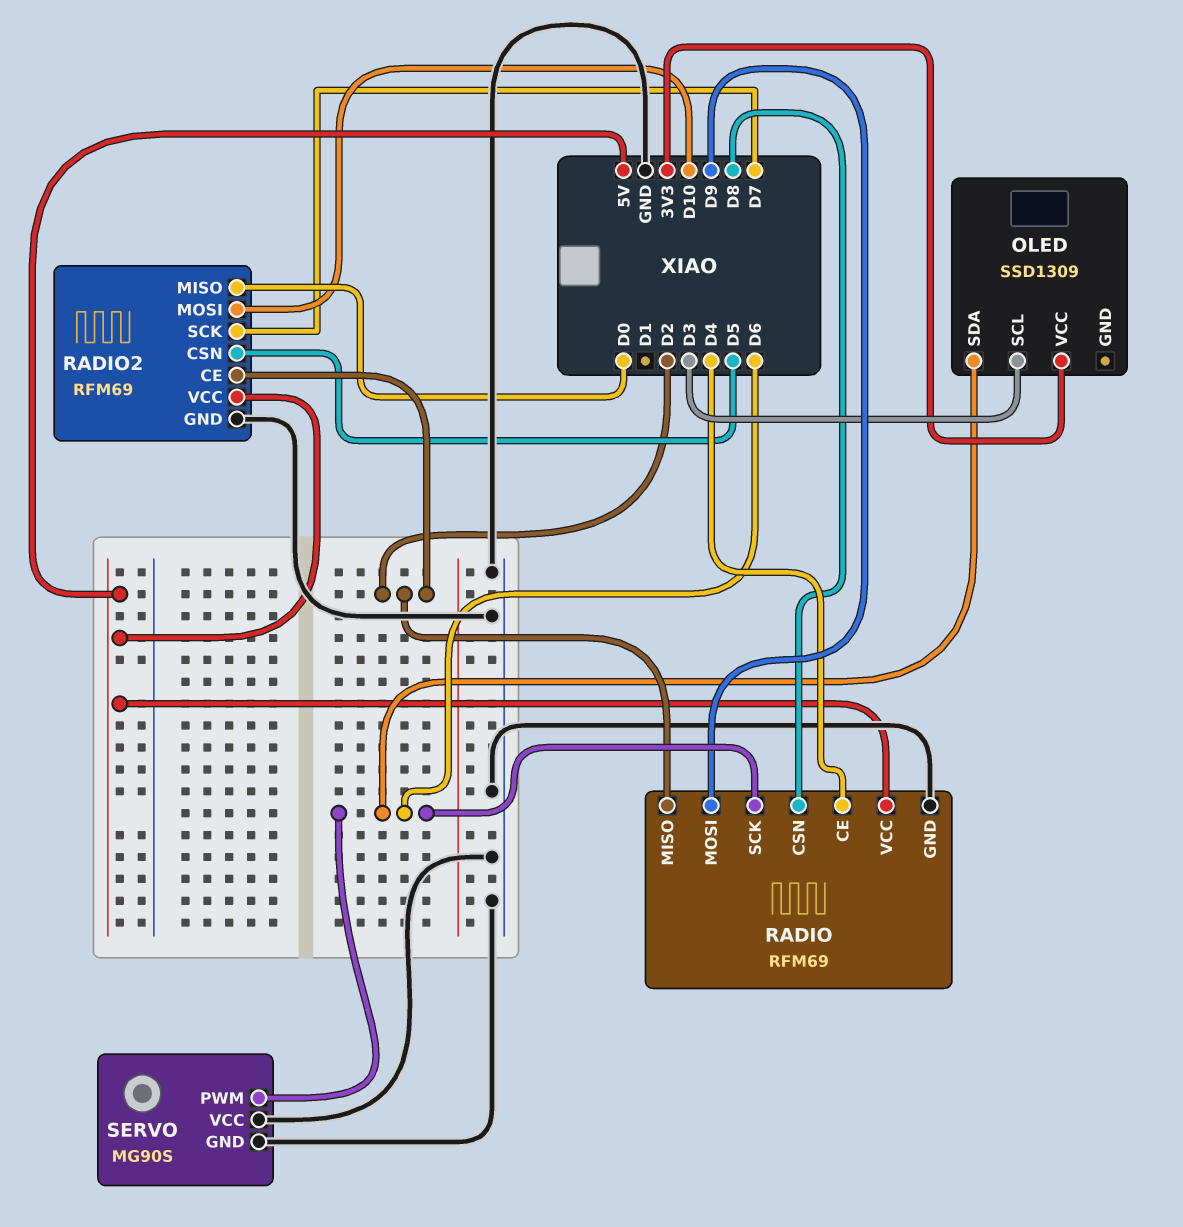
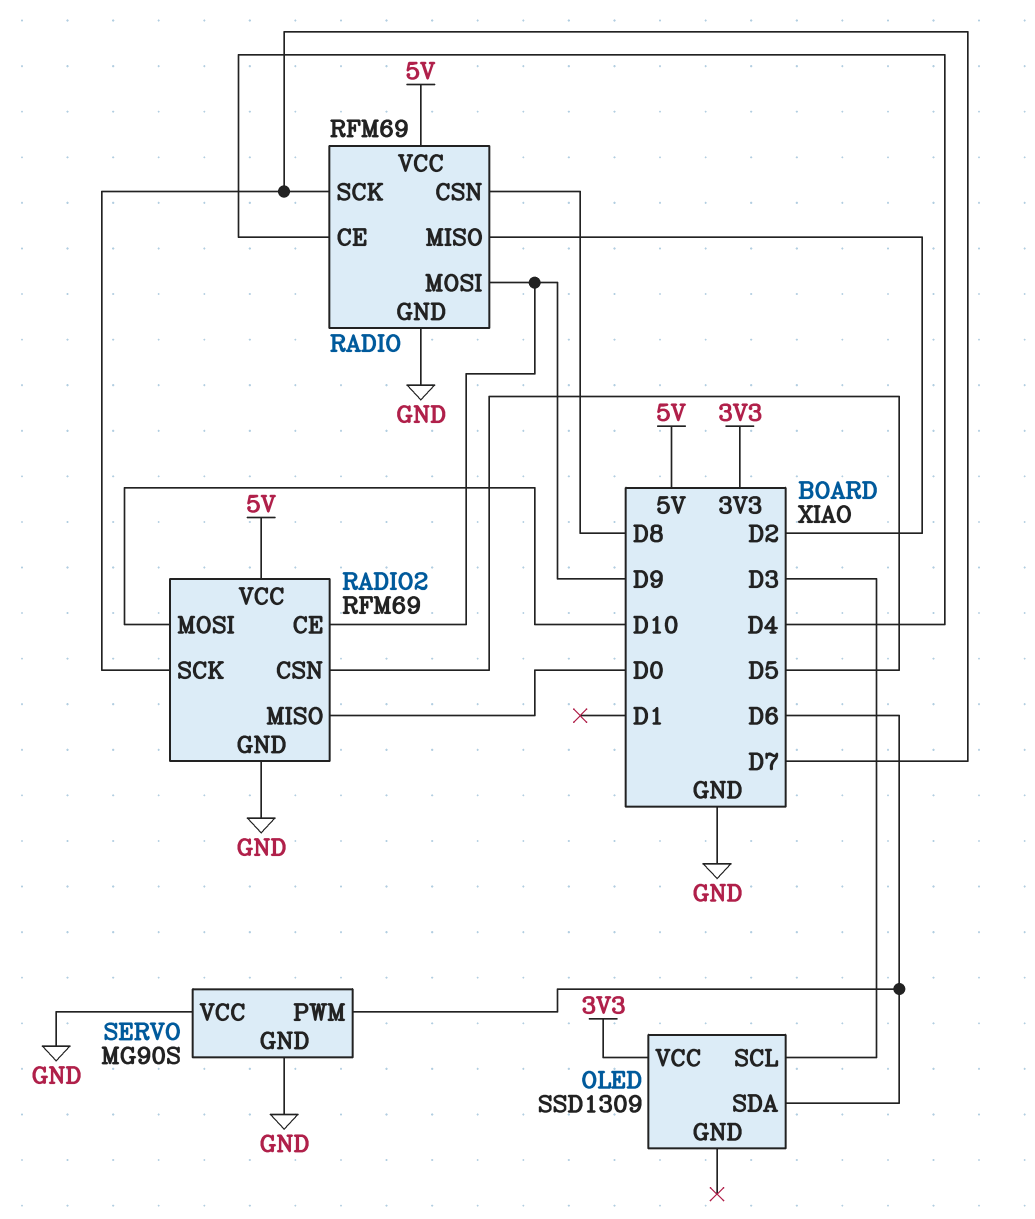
RADIO pin SCK: D6 -> D7
RADIO2 pin CE: D2 -> D9

